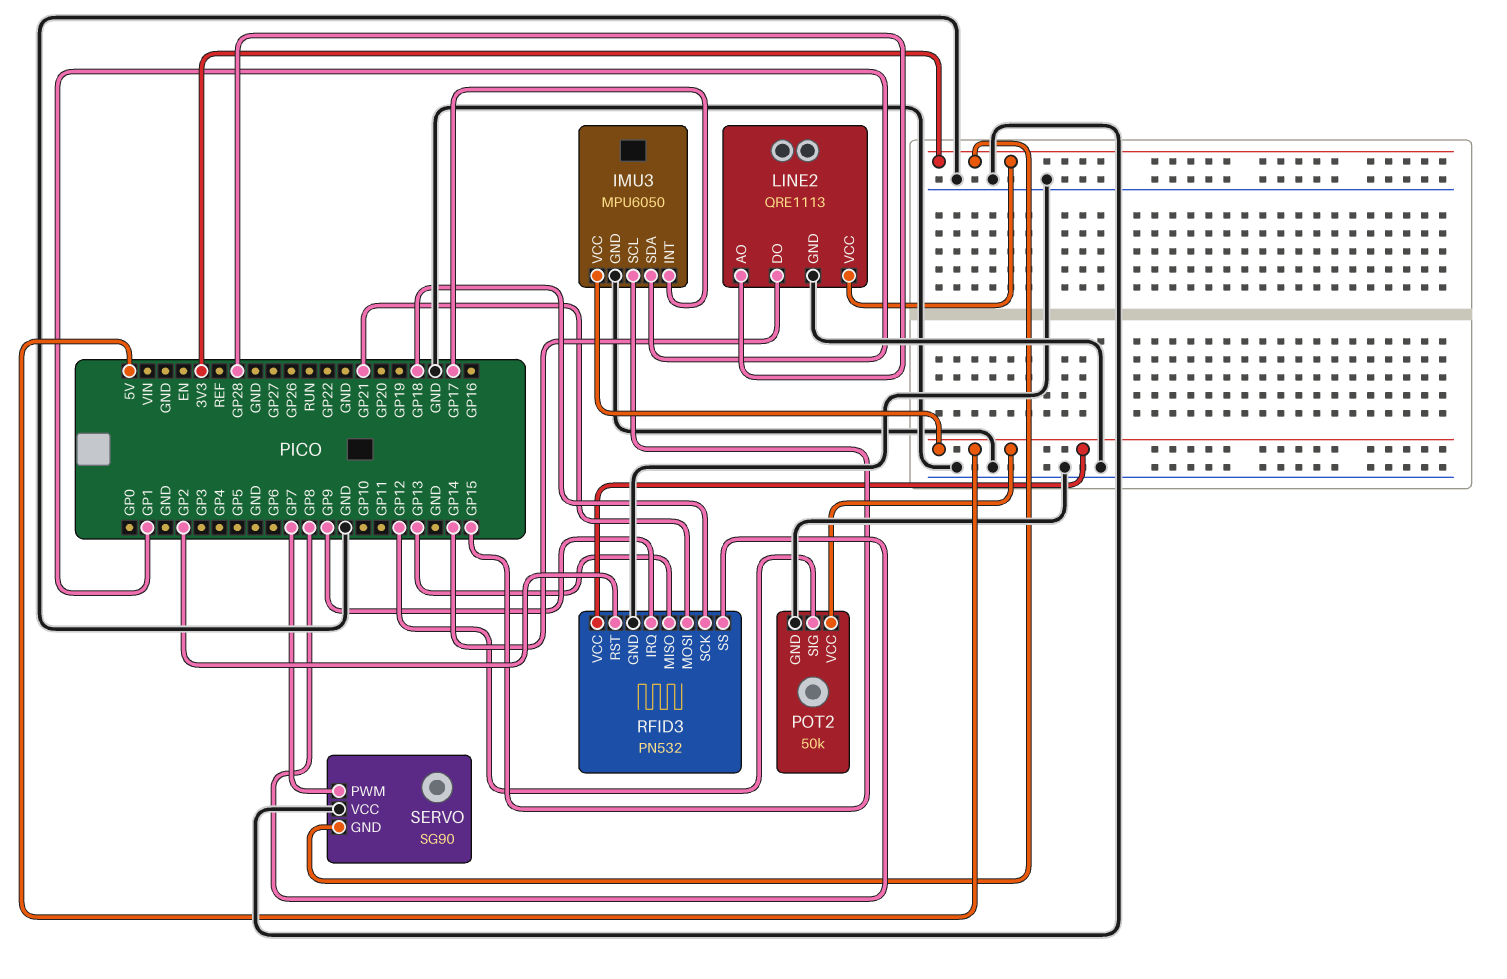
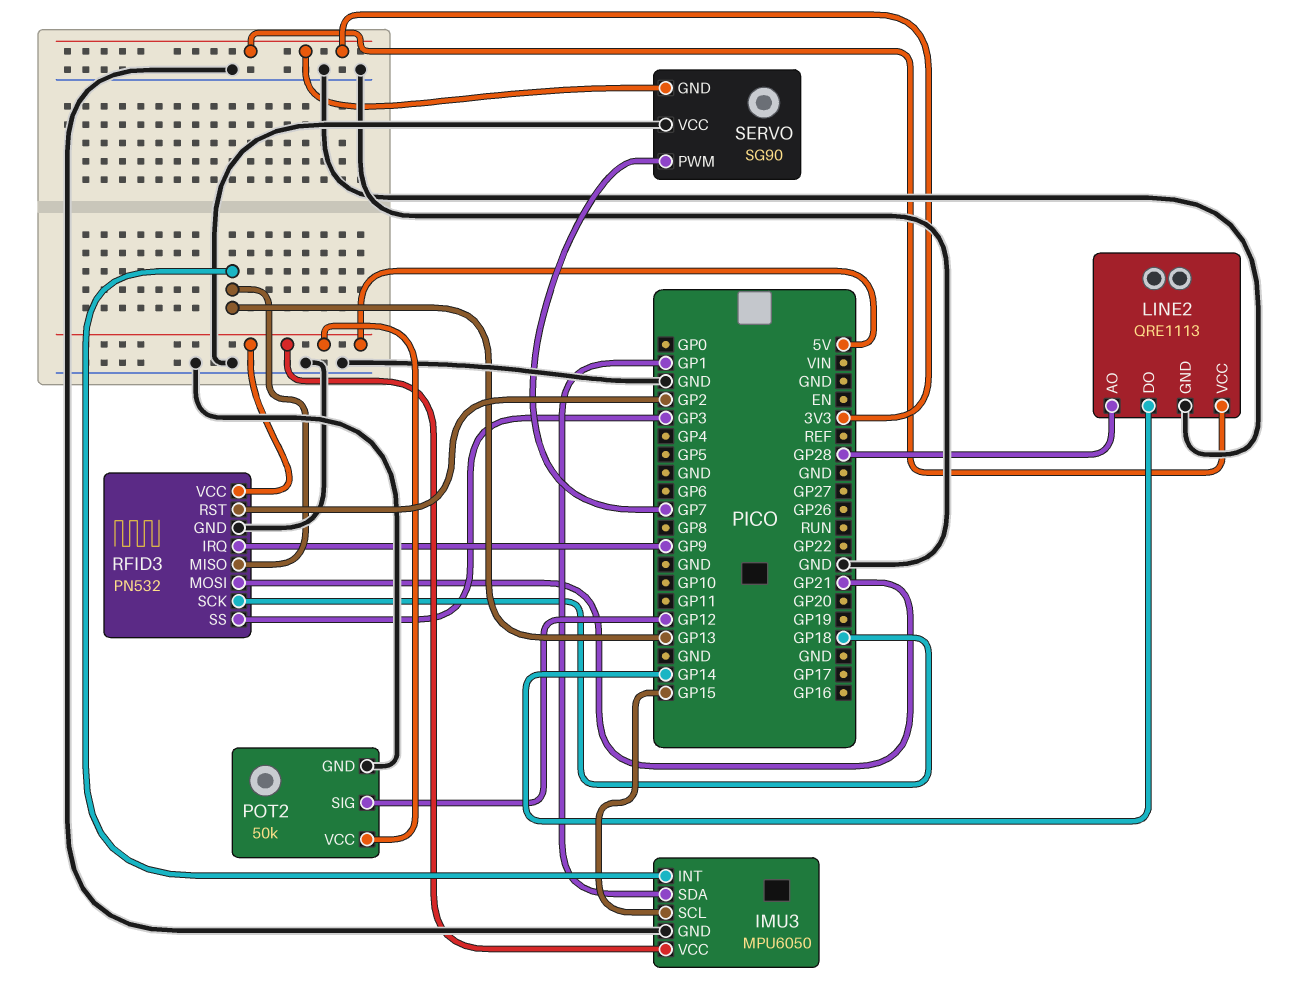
IMU3 pin INT: GP17 -> GP13
RFID3 pin SS: GP8 -> GP3

